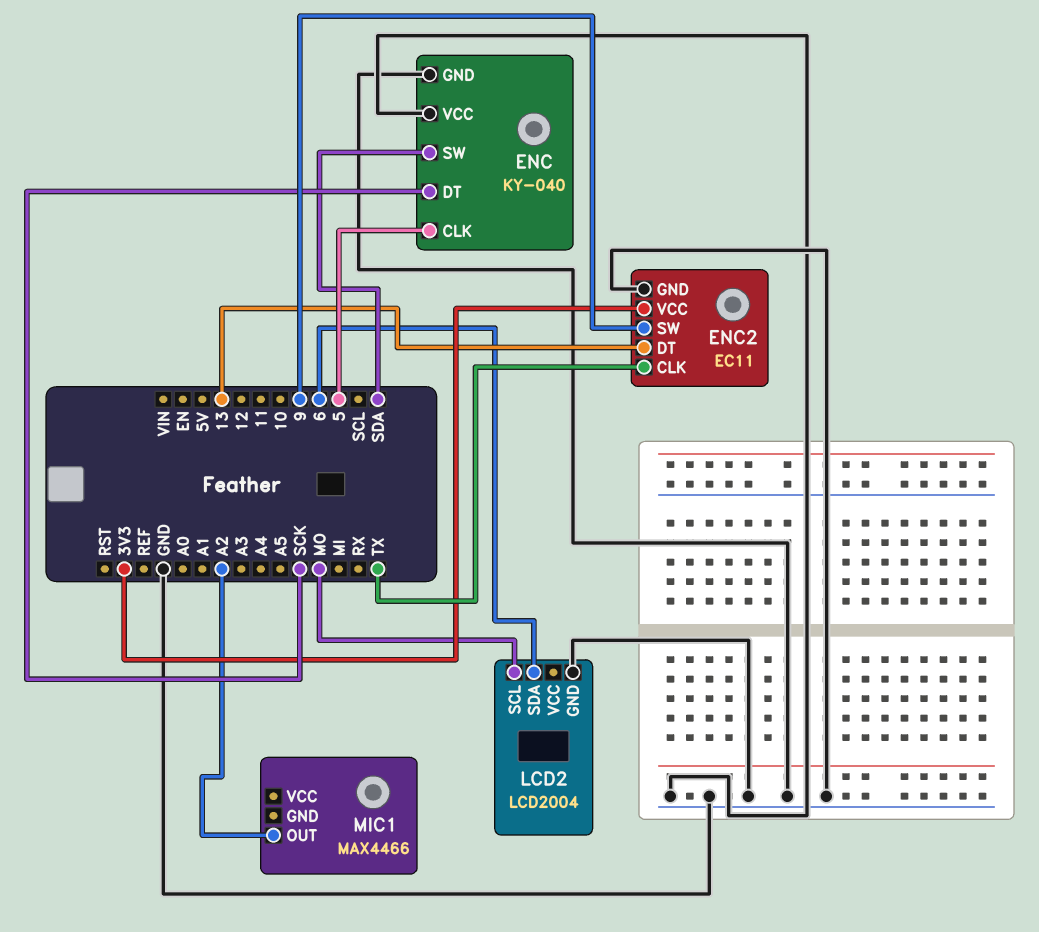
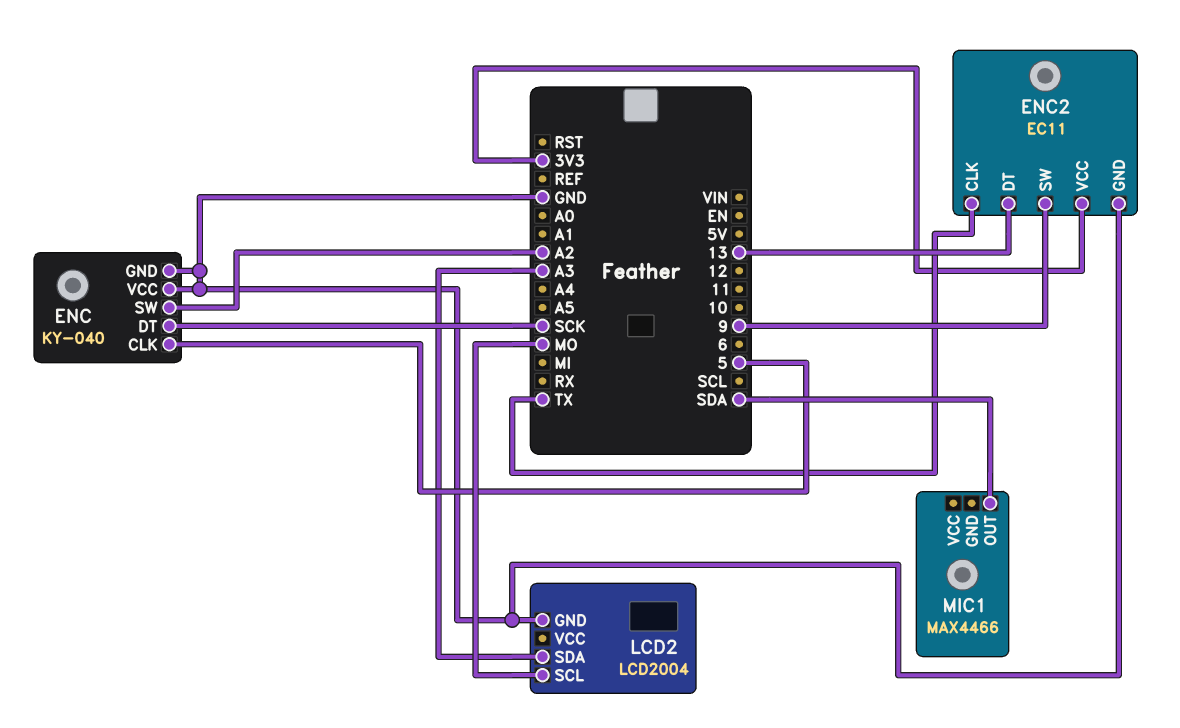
ENC pin SW: SDA -> A2
LCD2 pin SDA: 6 -> A3
MIC1 pin OUT: A2 -> SDA

